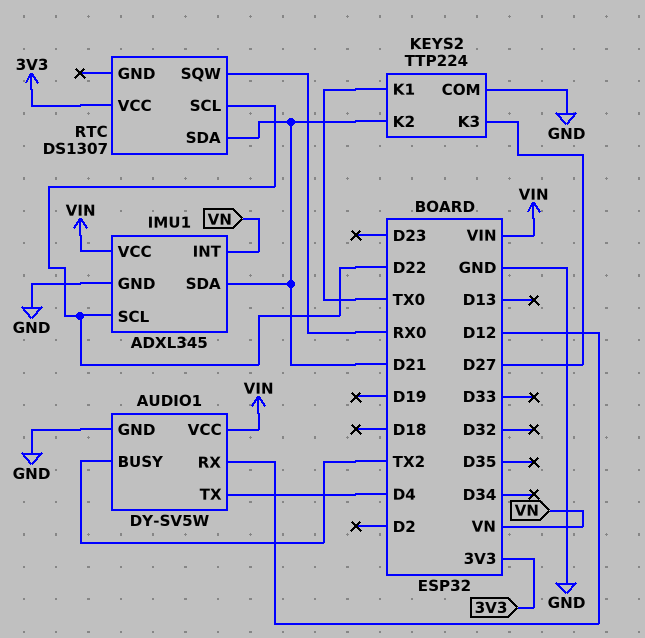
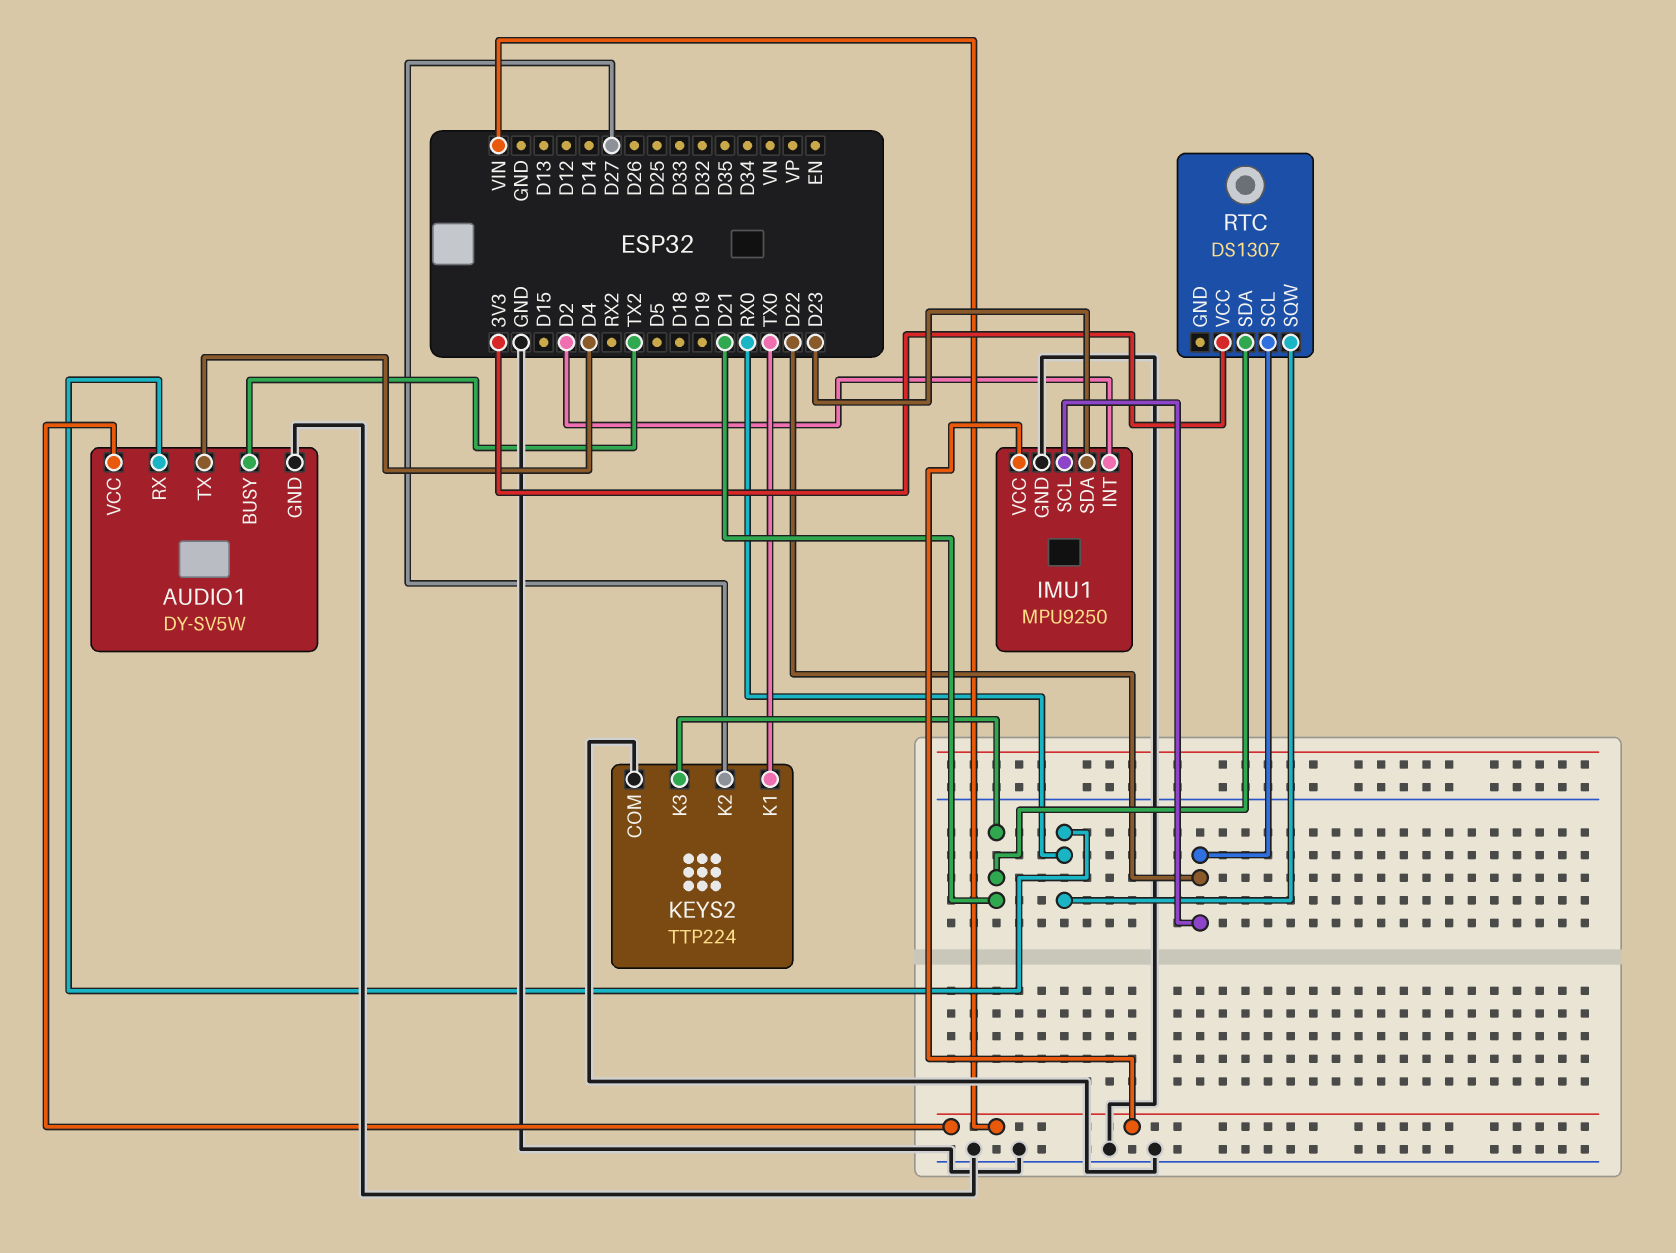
AUDIO1 pin RX: D12 -> RX0
IMU1: ADXL345 -> MPU9250
IMU1 pin INT: VN -> D2
IMU1 pin SDA: D21 -> D23
KEYS2 pin K2: D21 -> D27
KEYS2 pin K3: D27 -> D21

